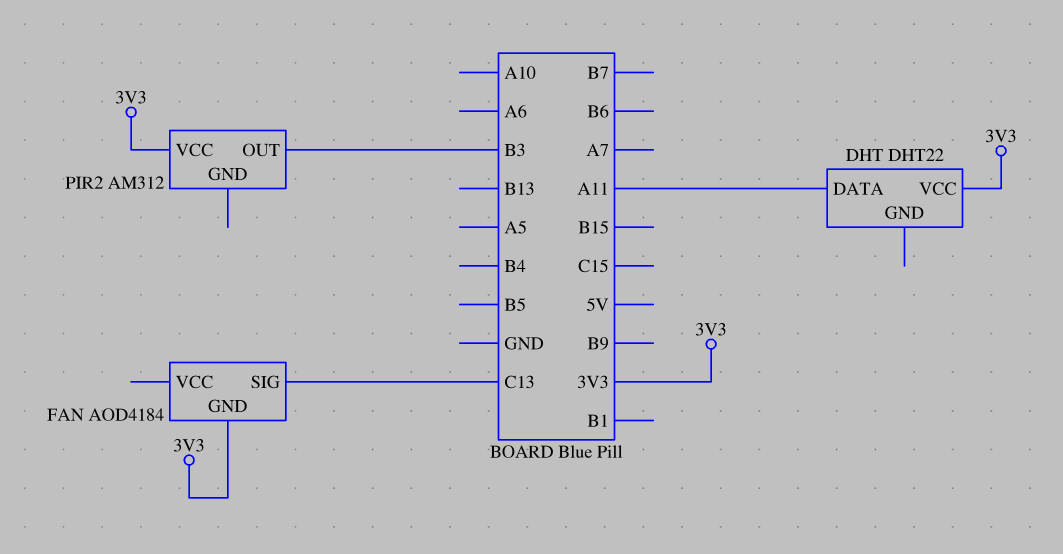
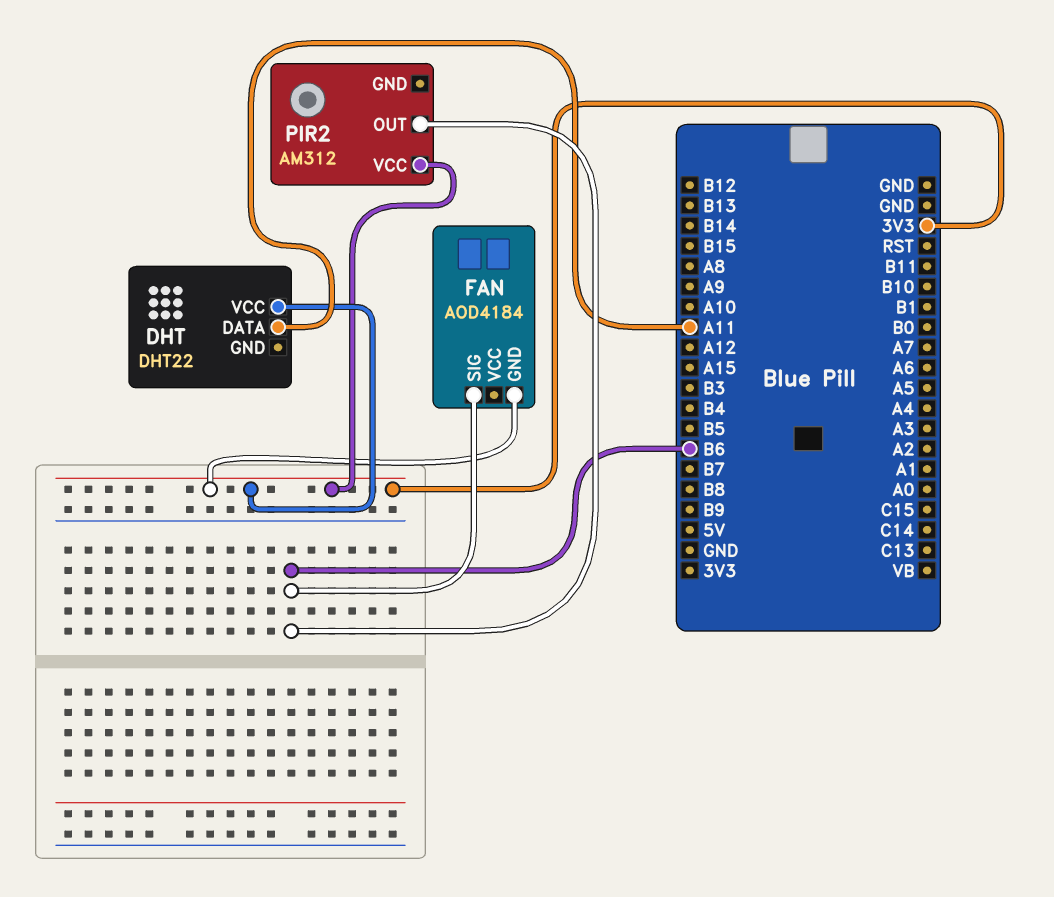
FAN pin SIG: C13 -> B6
PIR2 pin OUT: B3 -> B6

